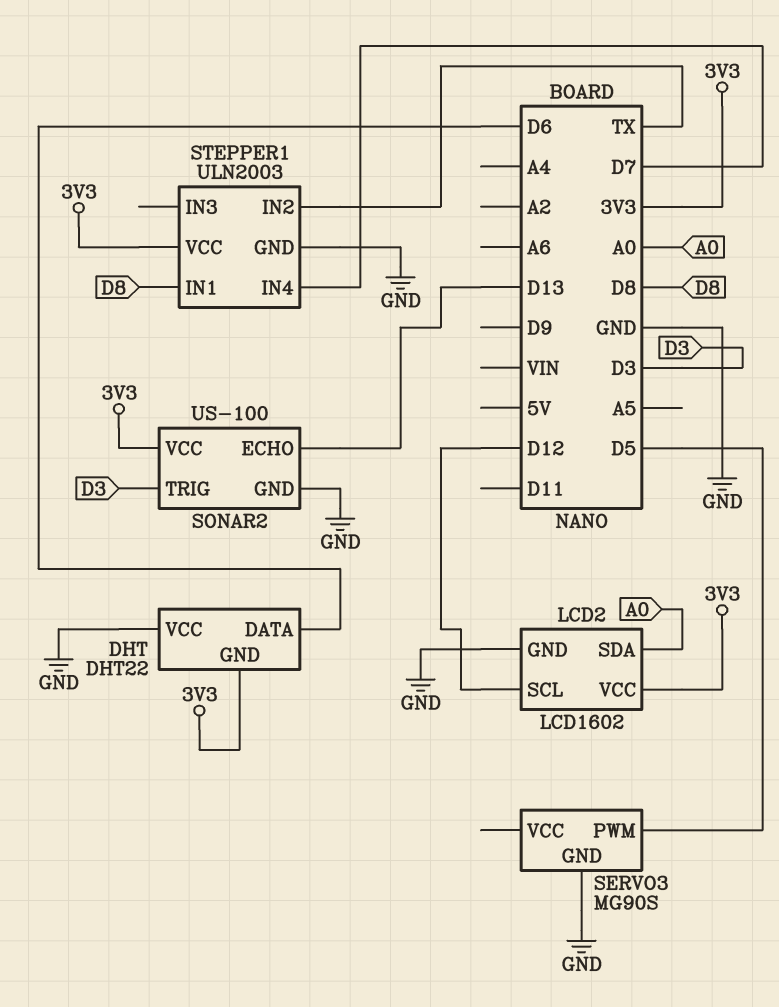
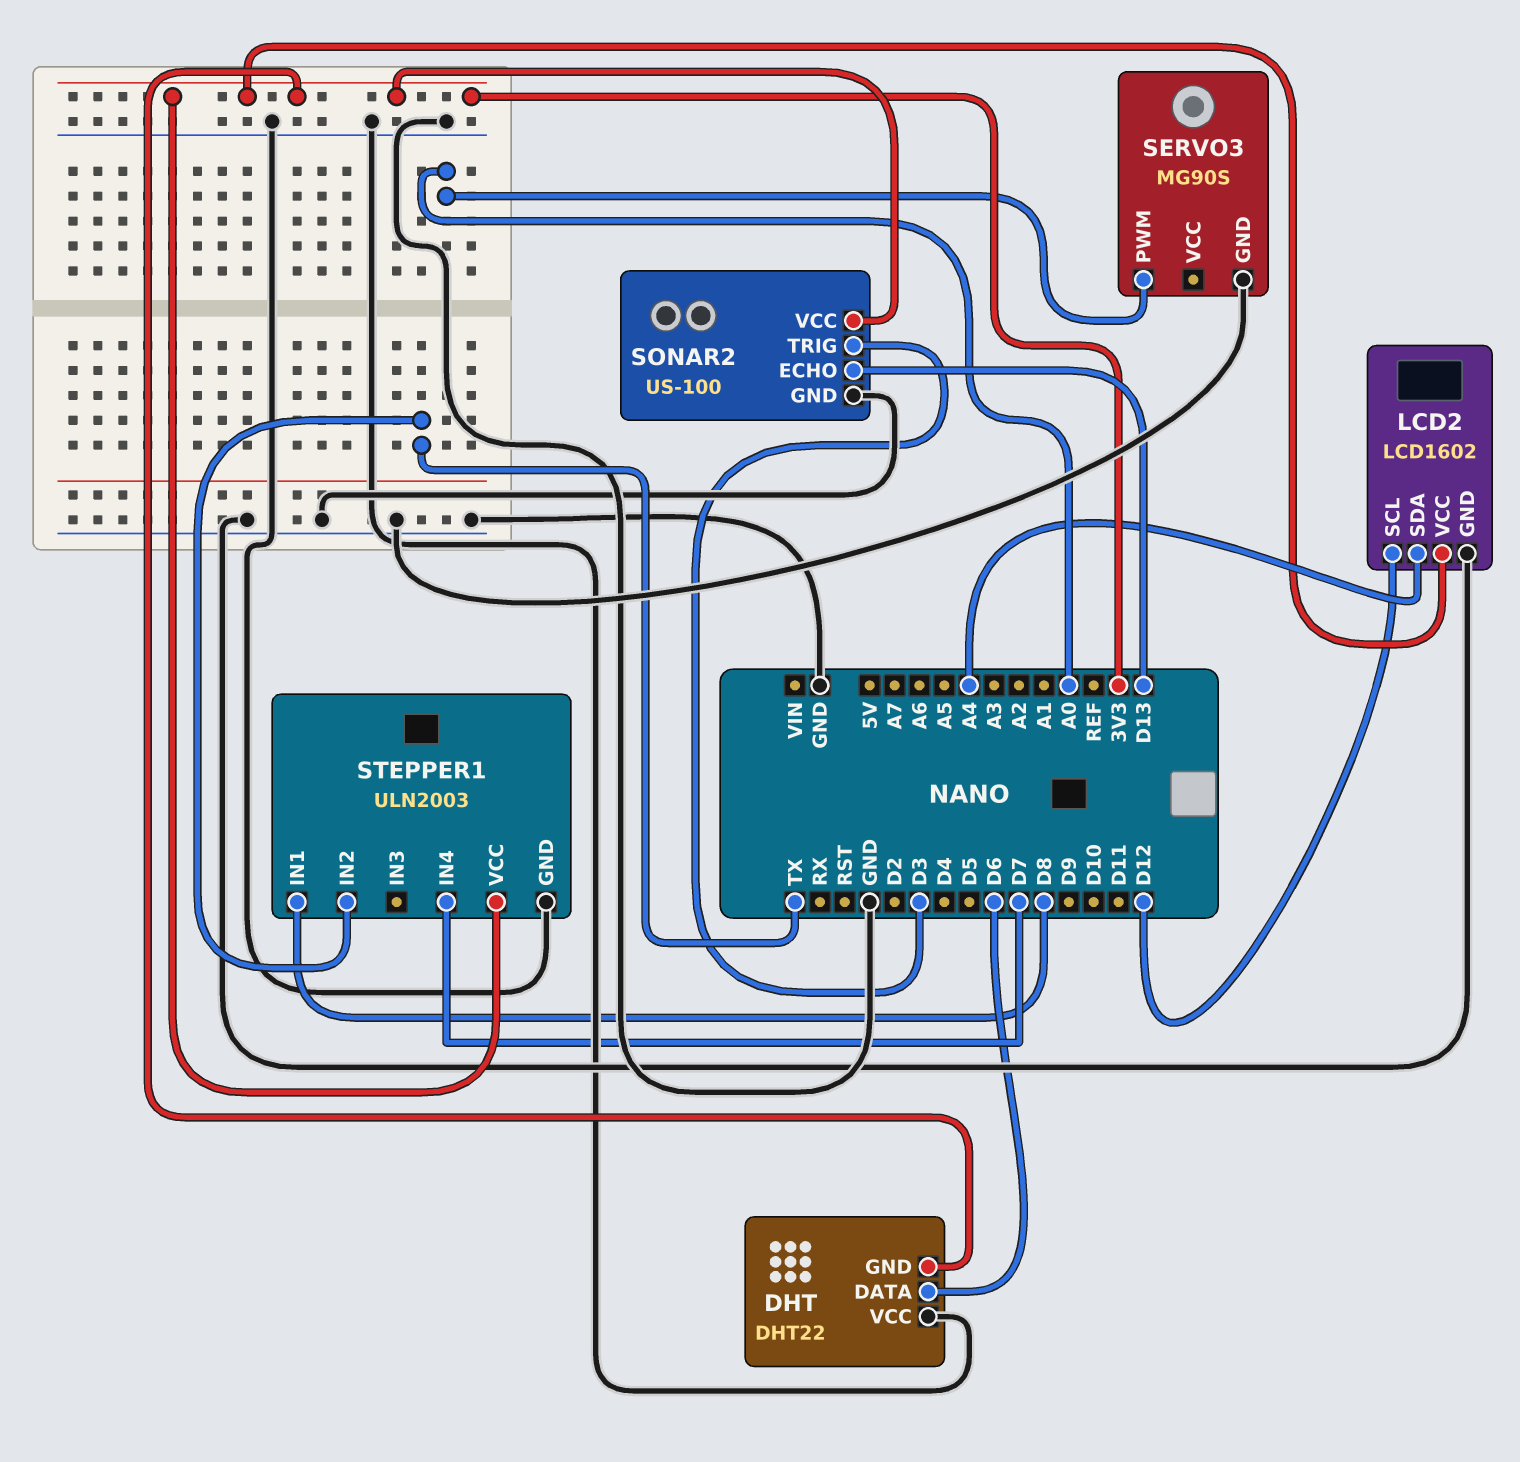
LCD2 pin SDA: A0 -> A4
SERVO3 pin PWM: D5 -> A0

